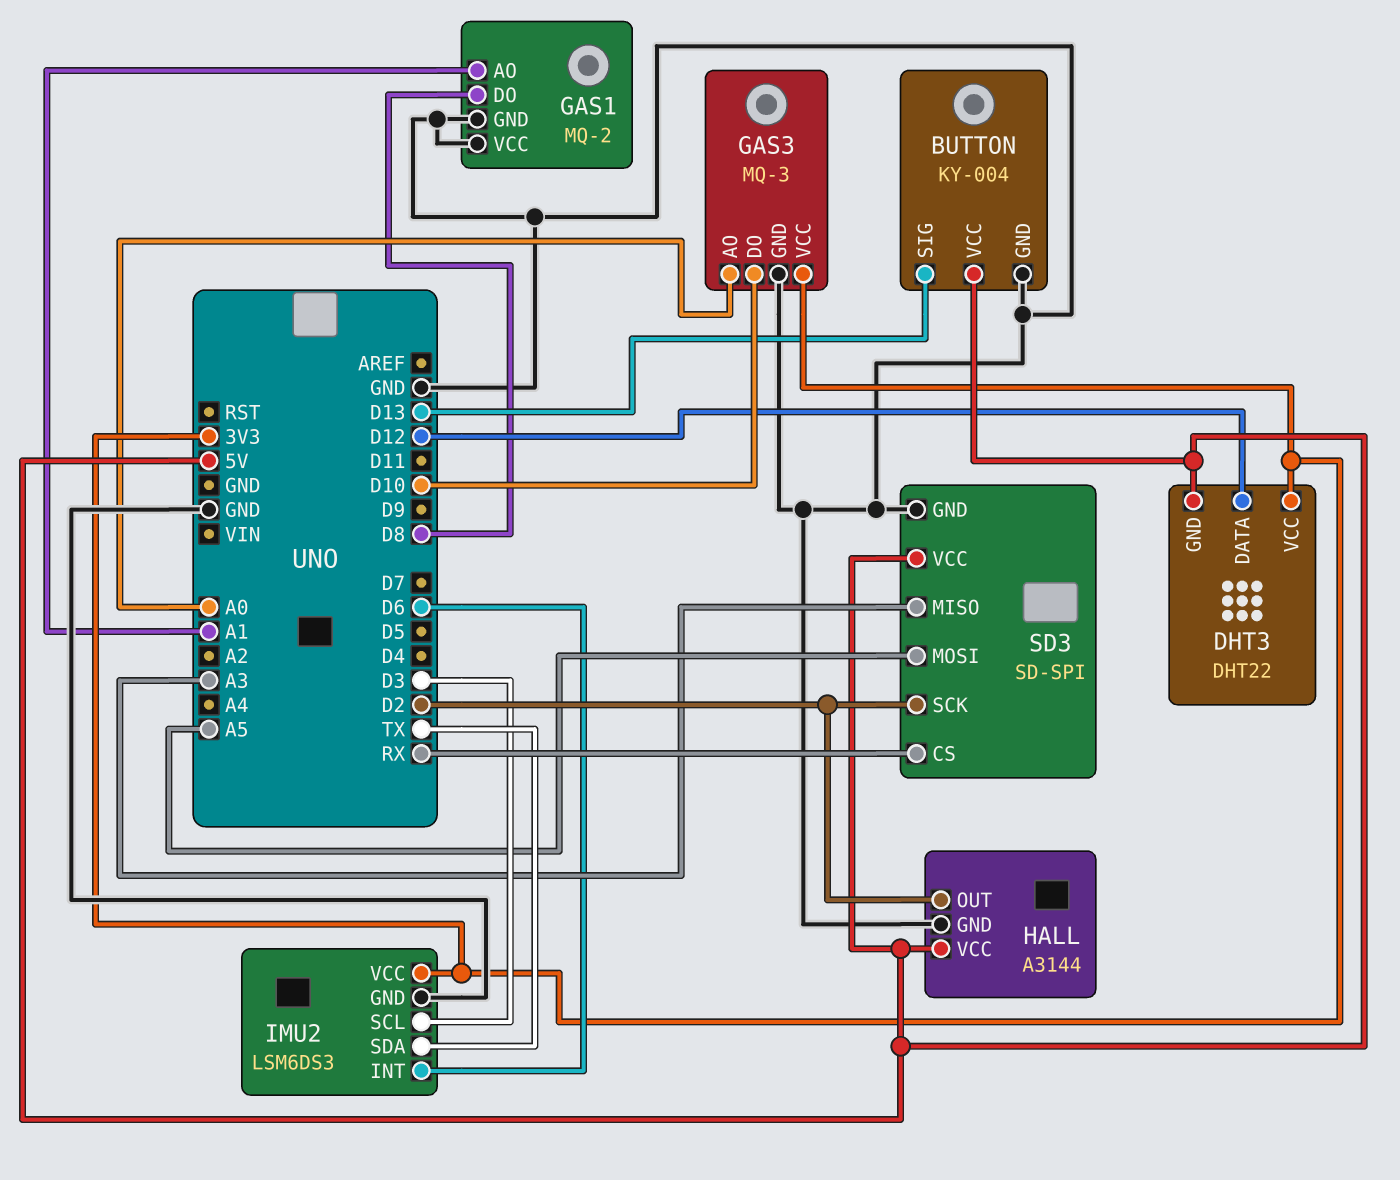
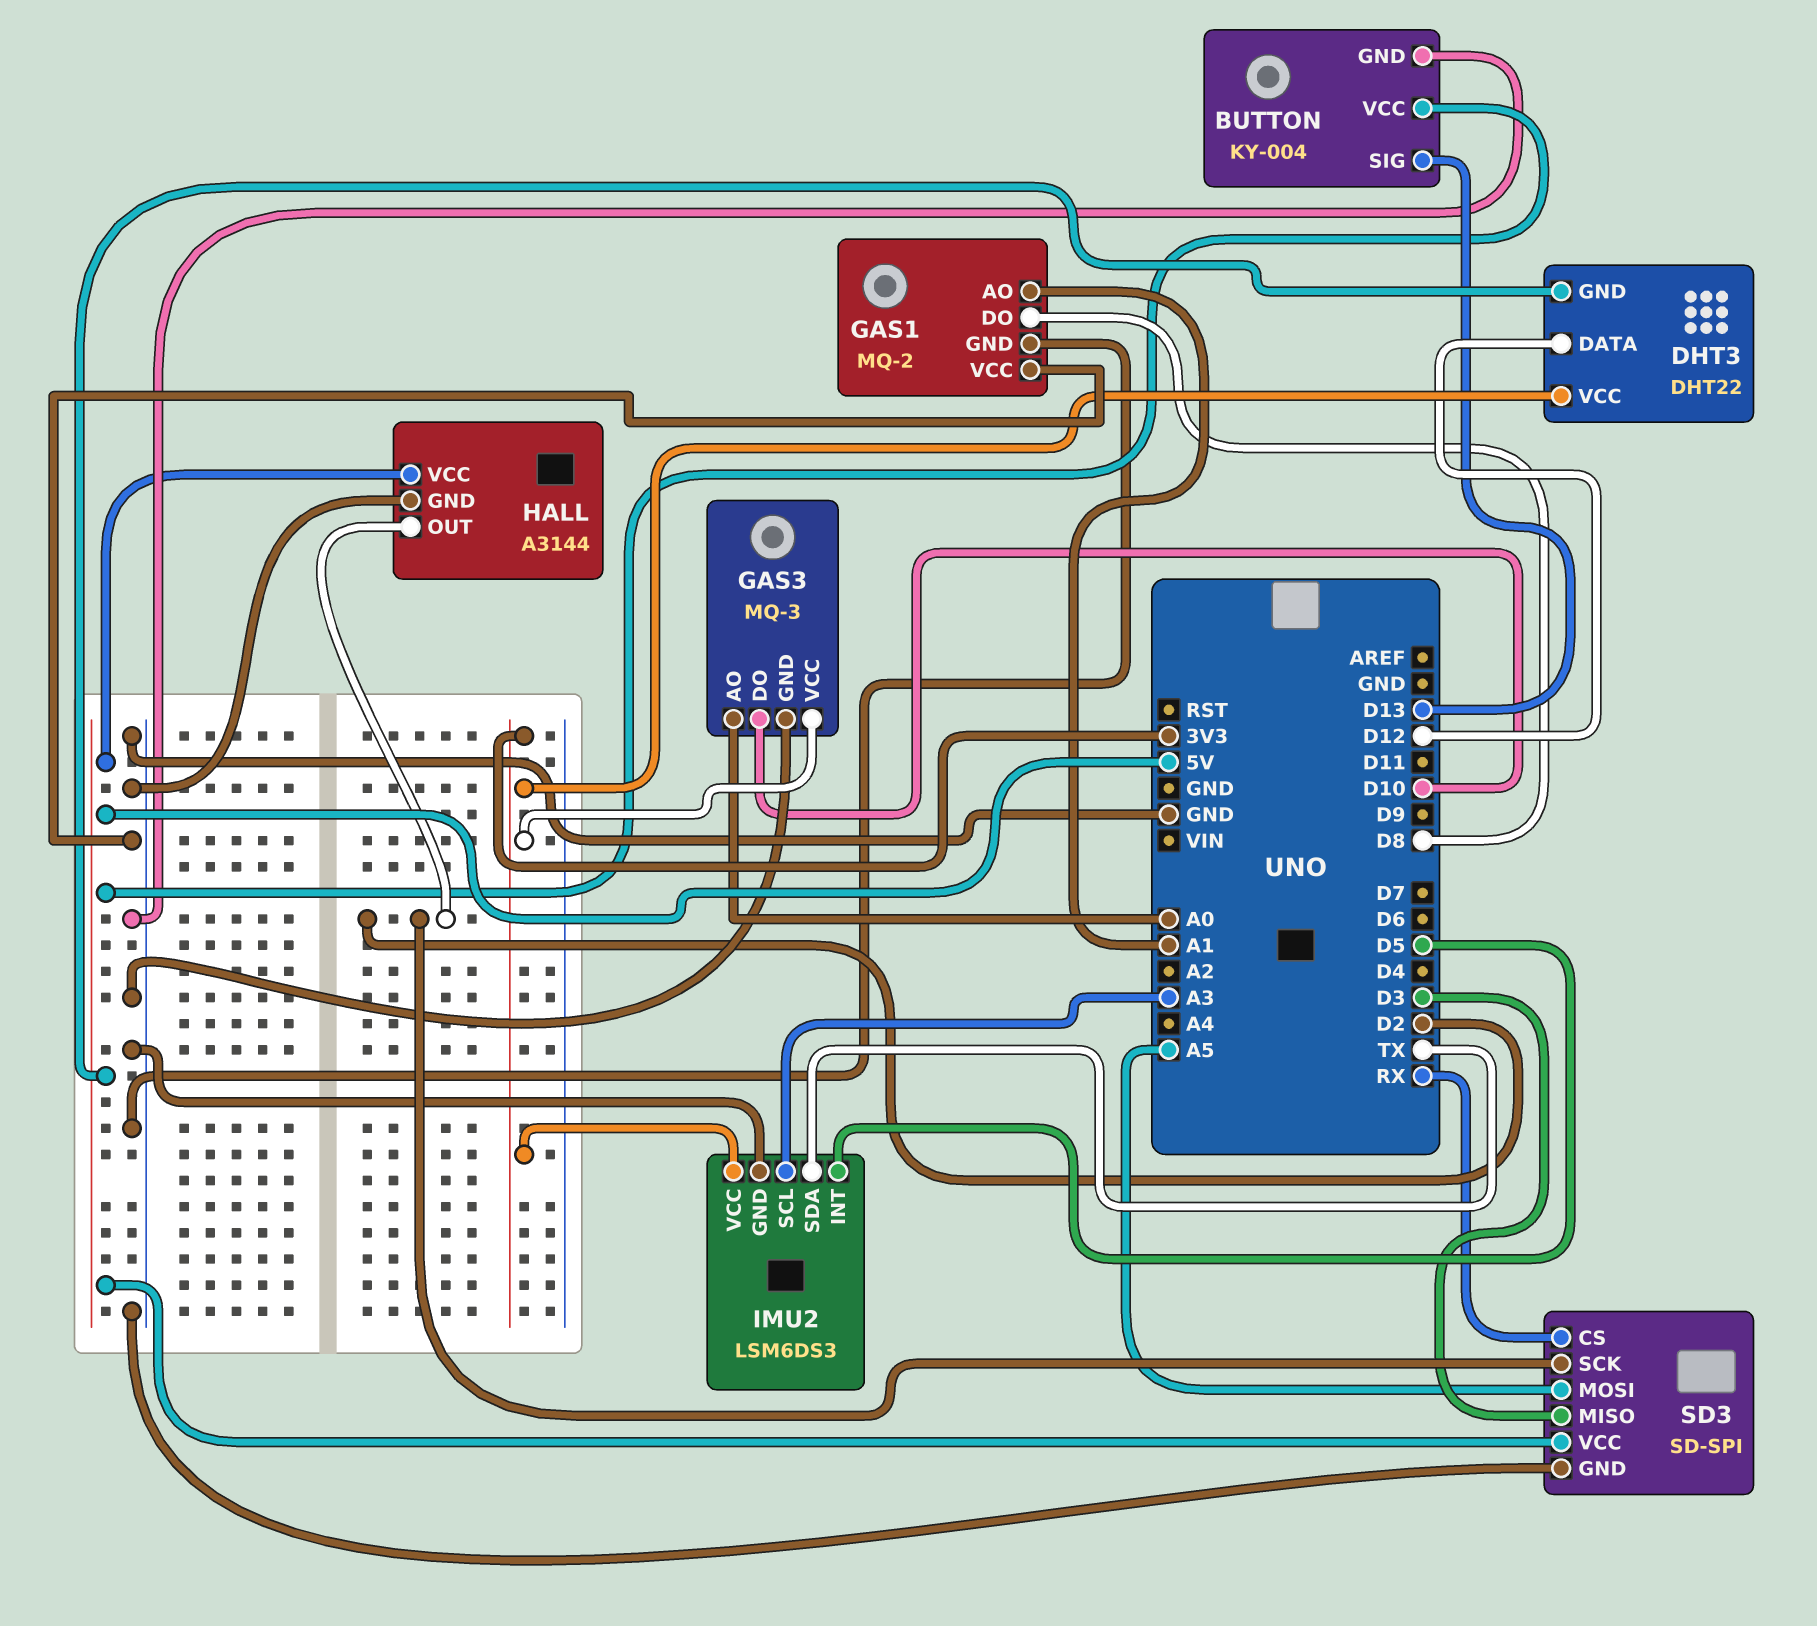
IMU2 pin INT: D6 -> D5
IMU2 pin SCL: D3 -> A3
SD3 pin MISO: A3 -> D3

